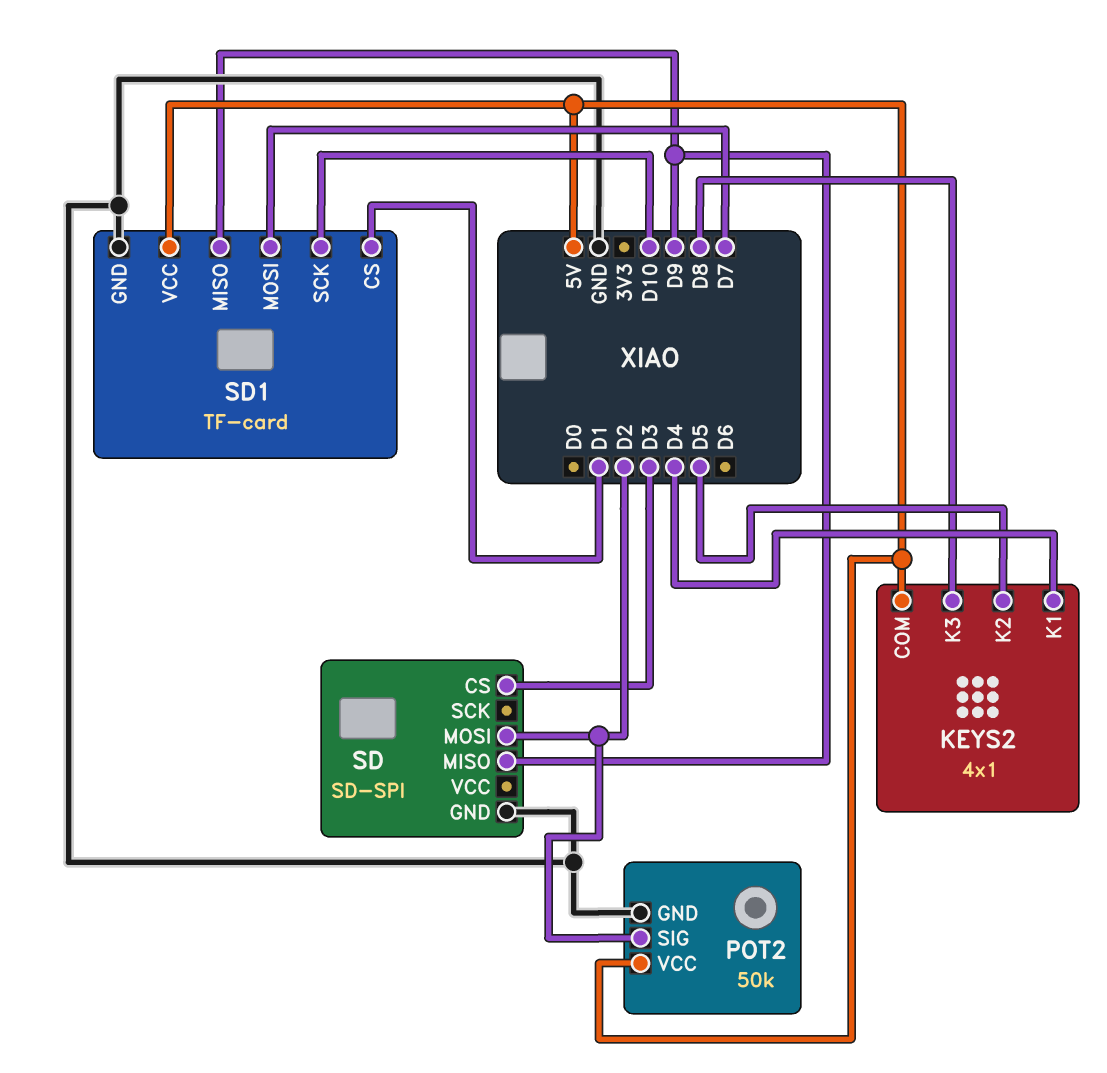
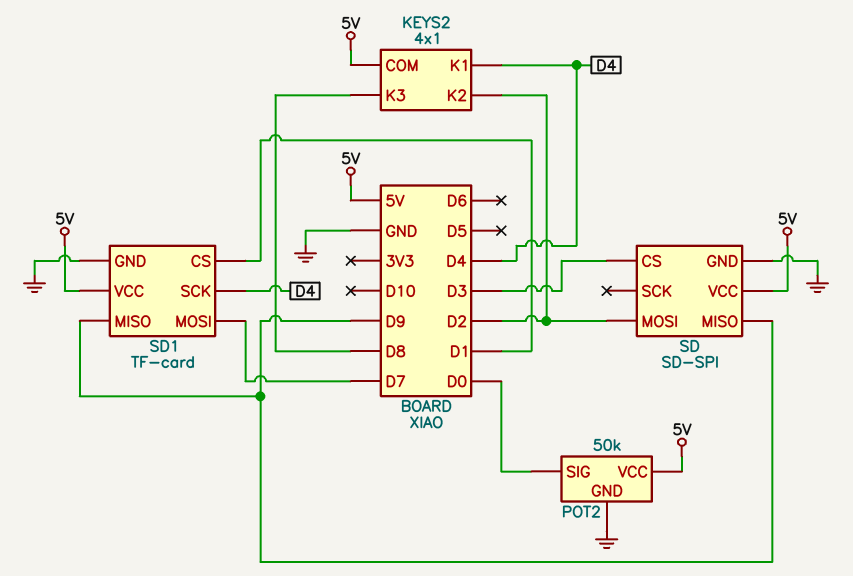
KEYS2 pin K2: D5 -> D2
POT2 pin SIG: D2 -> D0
SD pin VCC: none -> 5V
SD1 pin SCK: D10 -> D4

